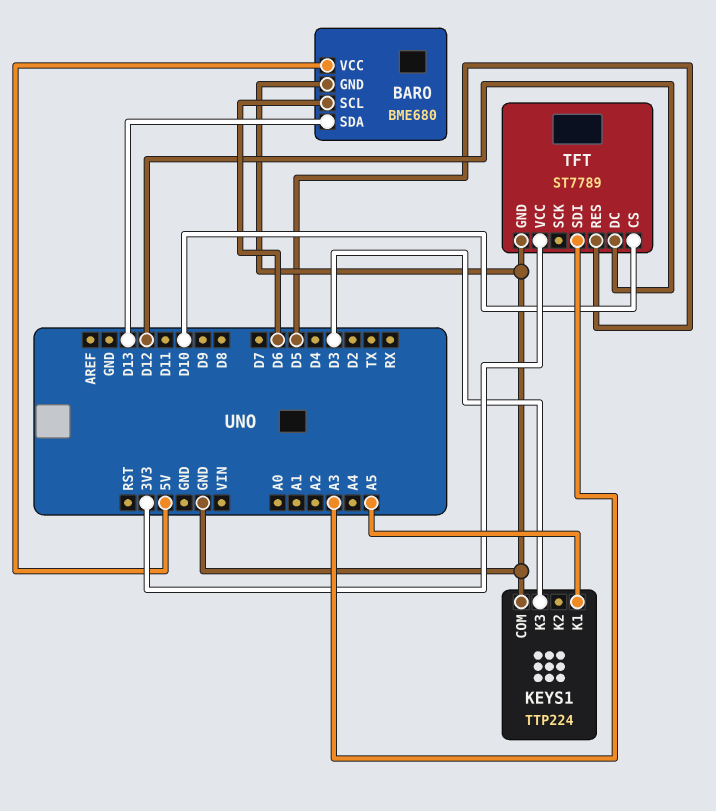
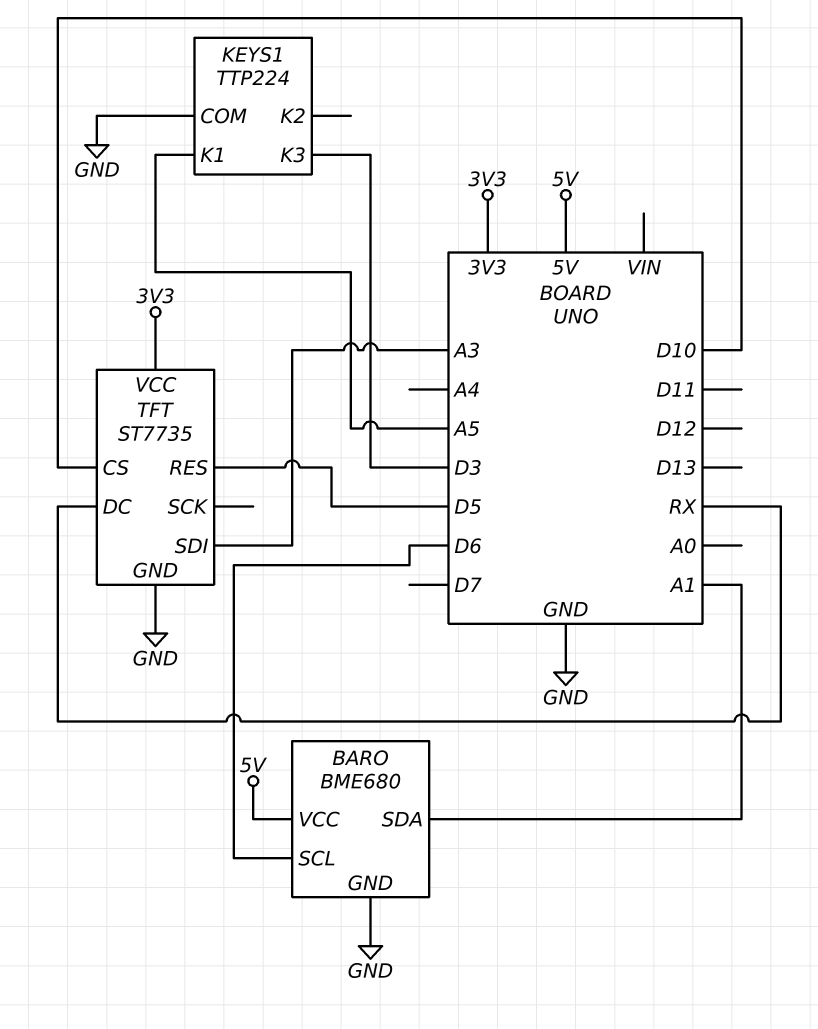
BARO pin SDA: D13 -> A1
TFT: ST7789 -> ST7735
TFT pin DC: D12 -> RX

